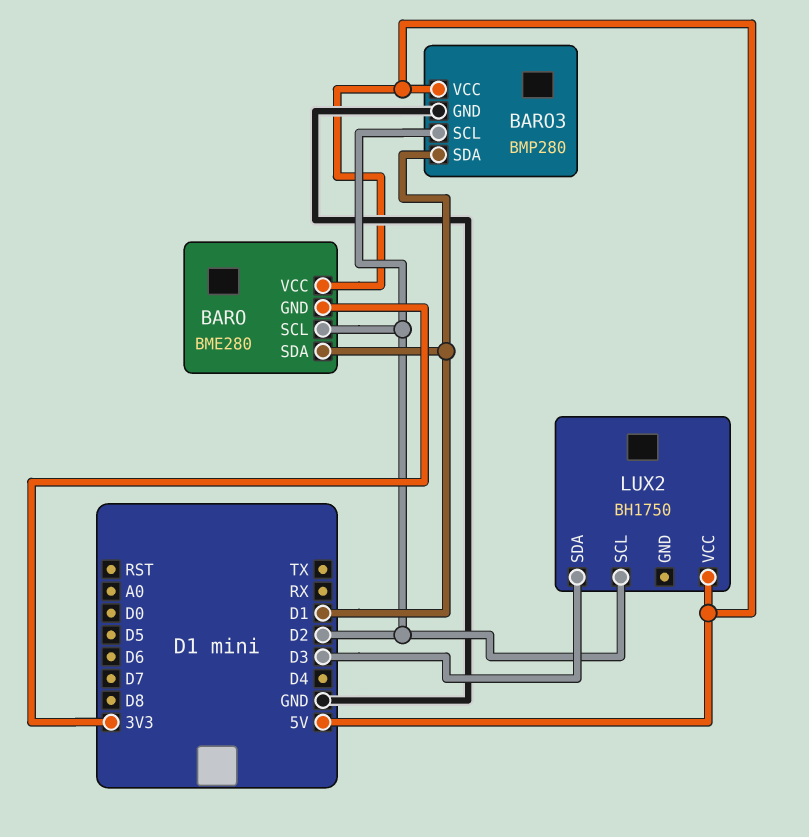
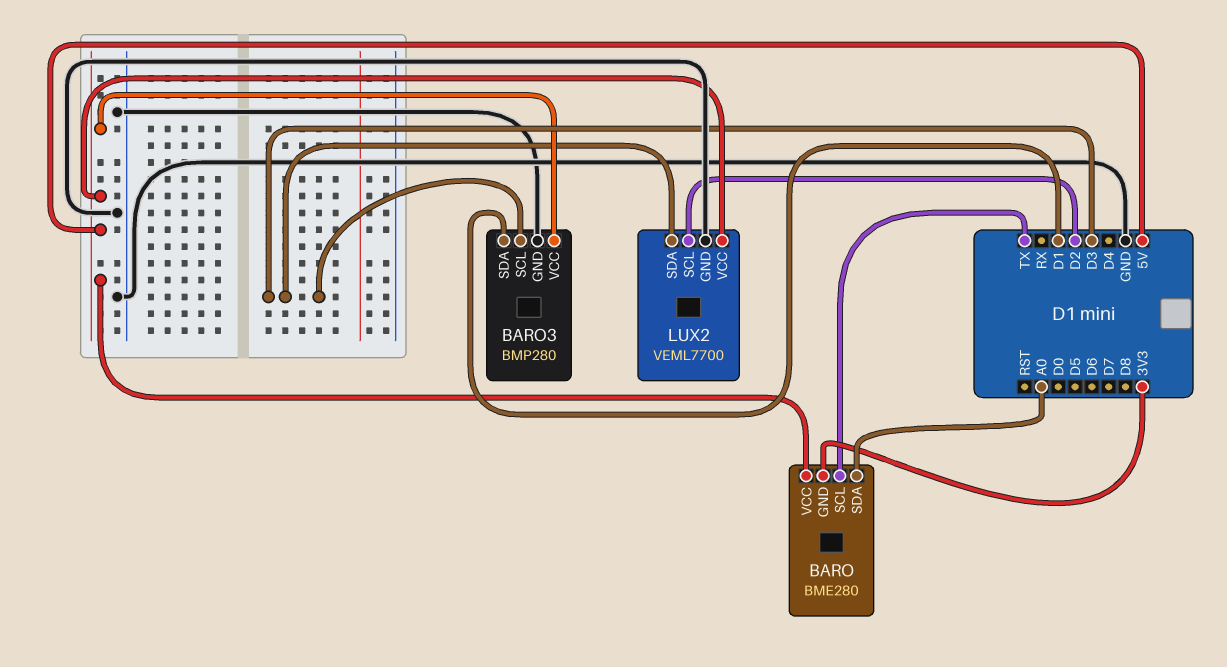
BARO pin SCL: D2 -> TX
BARO pin SDA: D1 -> A0
BARO3 pin SCL: D2 -> D3
LUX2: BH1750 -> VEML7700
LUX2 pin GND: none -> GND

